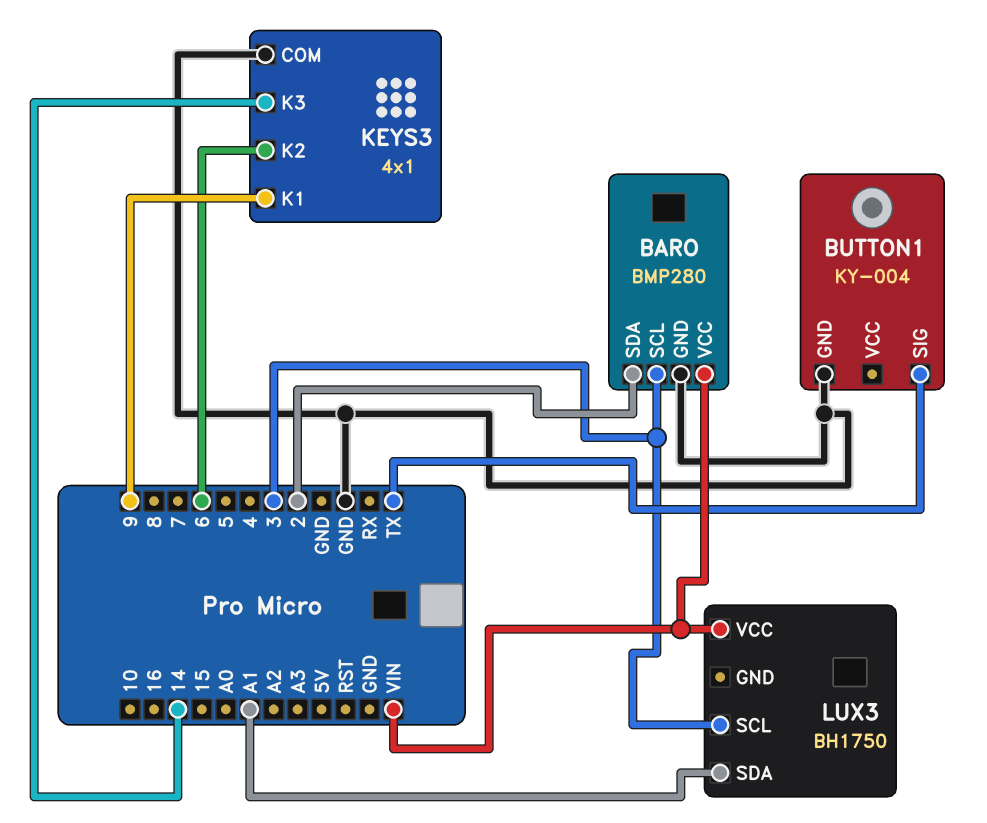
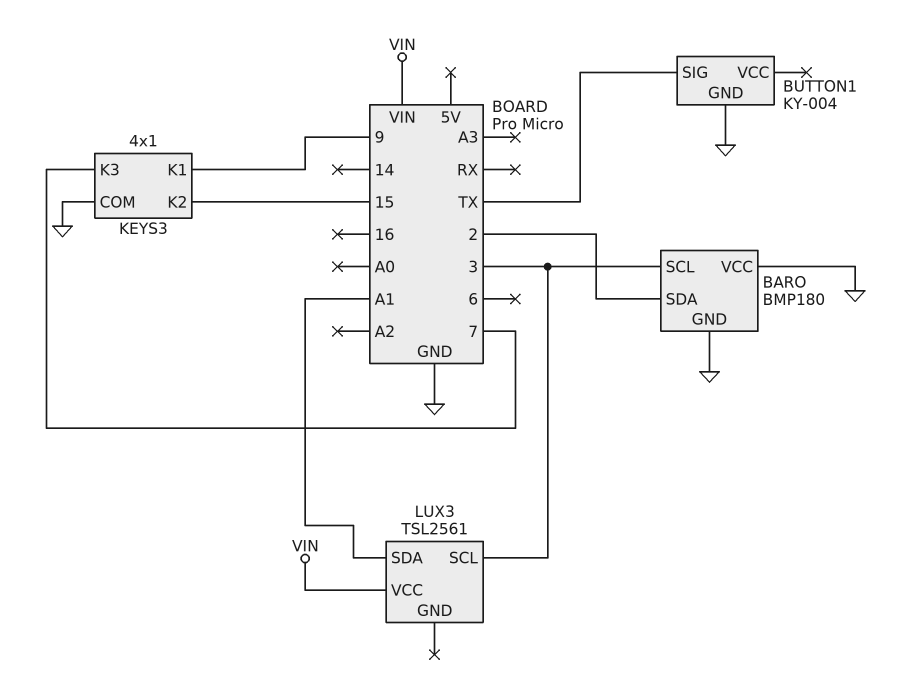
BARO: BMP280 -> BMP180
BARO pin VCC: VIN -> GND
KEYS3 pin K2: 6 -> 15
KEYS3 pin K3: 14 -> 7
LUX3: BH1750 -> TSL2561

